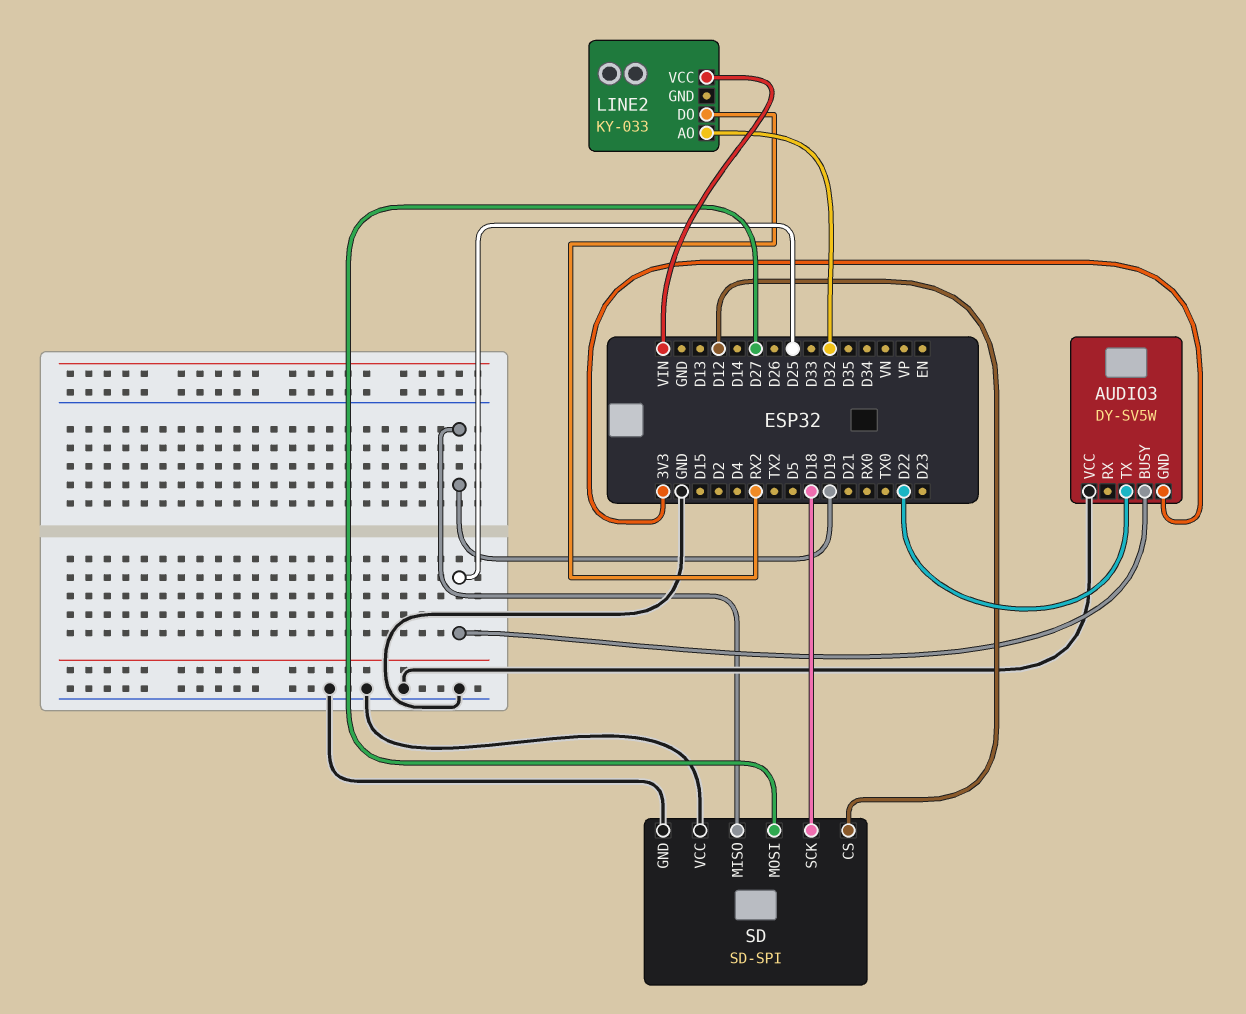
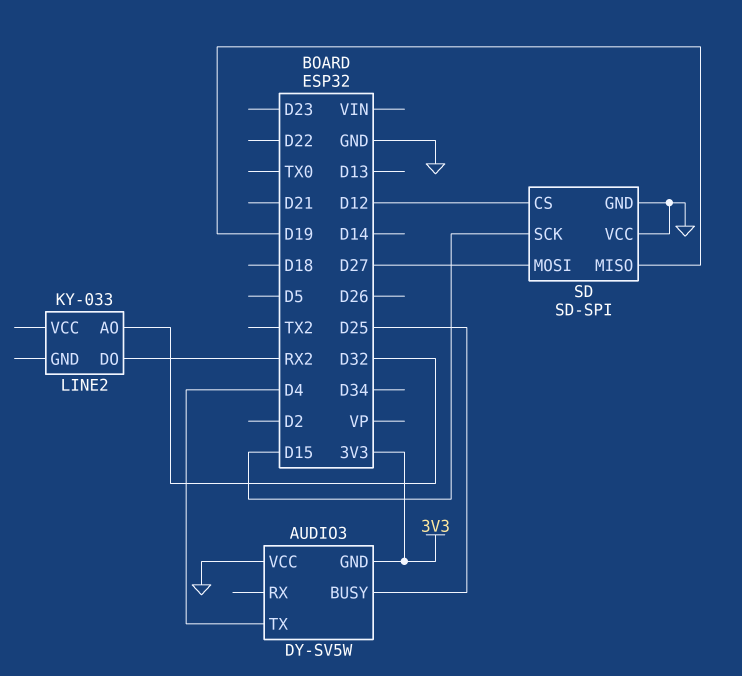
AUDIO3 pin TX: D22 -> D4
LINE2 pin VCC: VIN -> none
SD pin SCK: D18 -> D15

